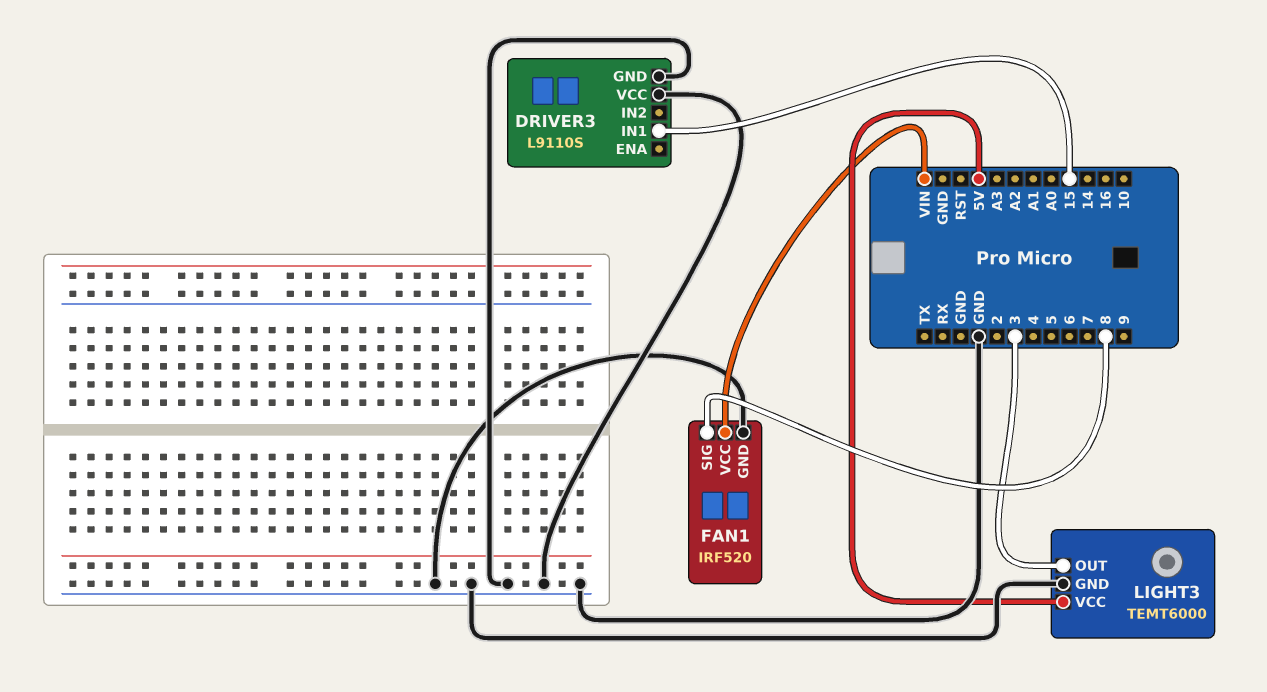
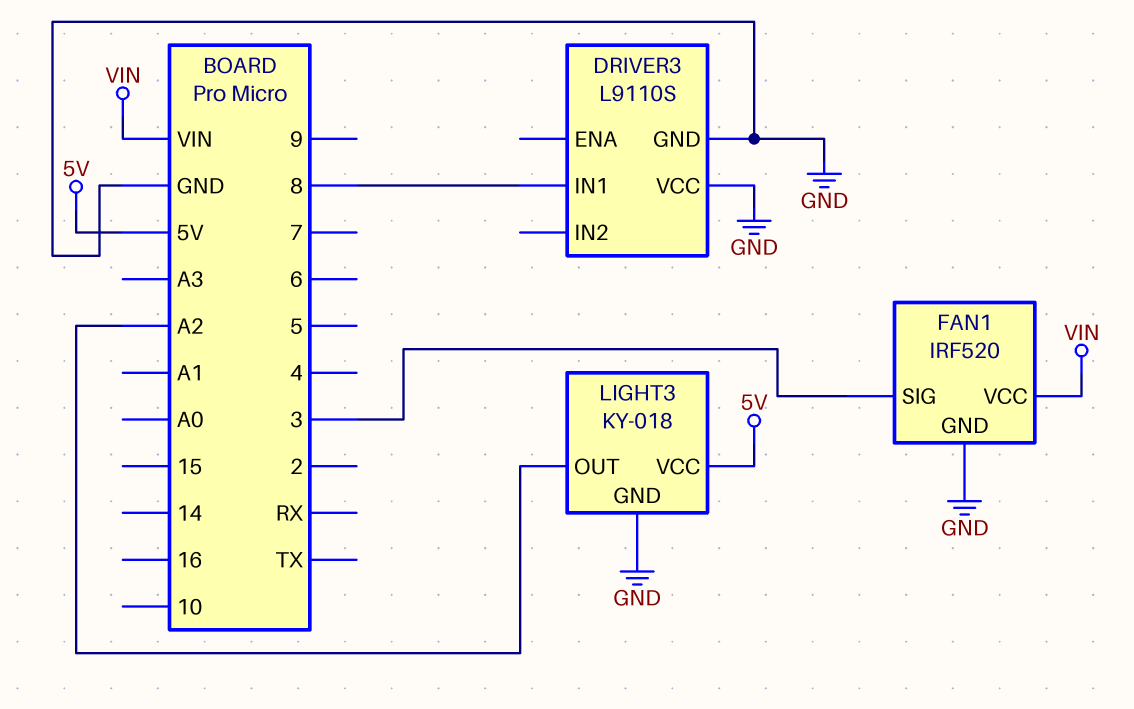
DRIVER3 pin IN1: 15 -> 8
FAN1 pin SIG: 8 -> 3
LIGHT3: TEMT6000 -> KY-018
LIGHT3 pin OUT: 3 -> A2

